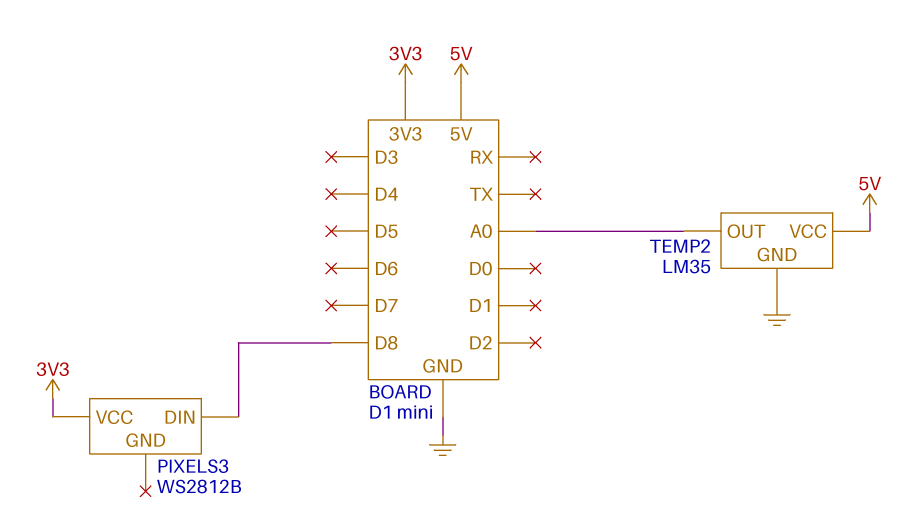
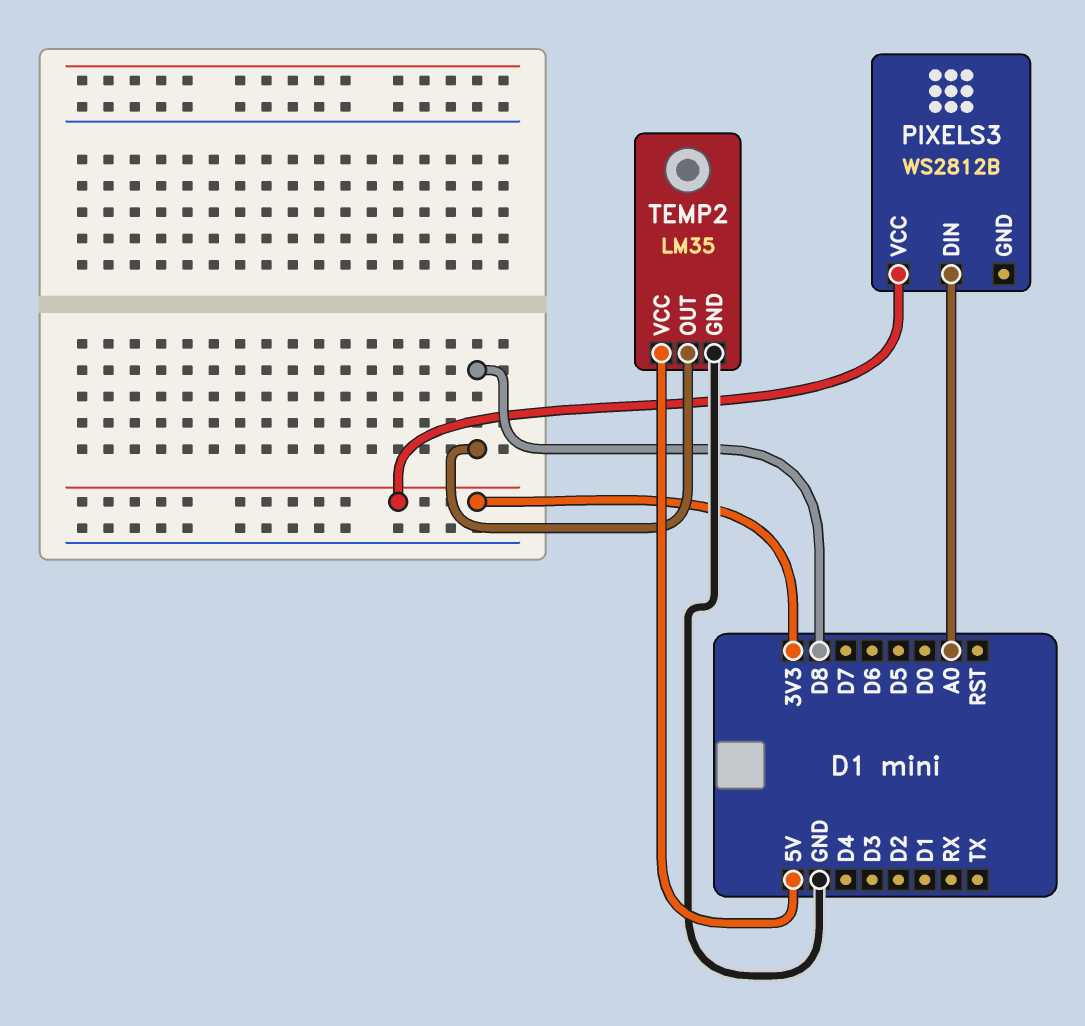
PIXELS3 pin DIN: D8 -> A0
TEMP2 pin OUT: A0 -> D8

